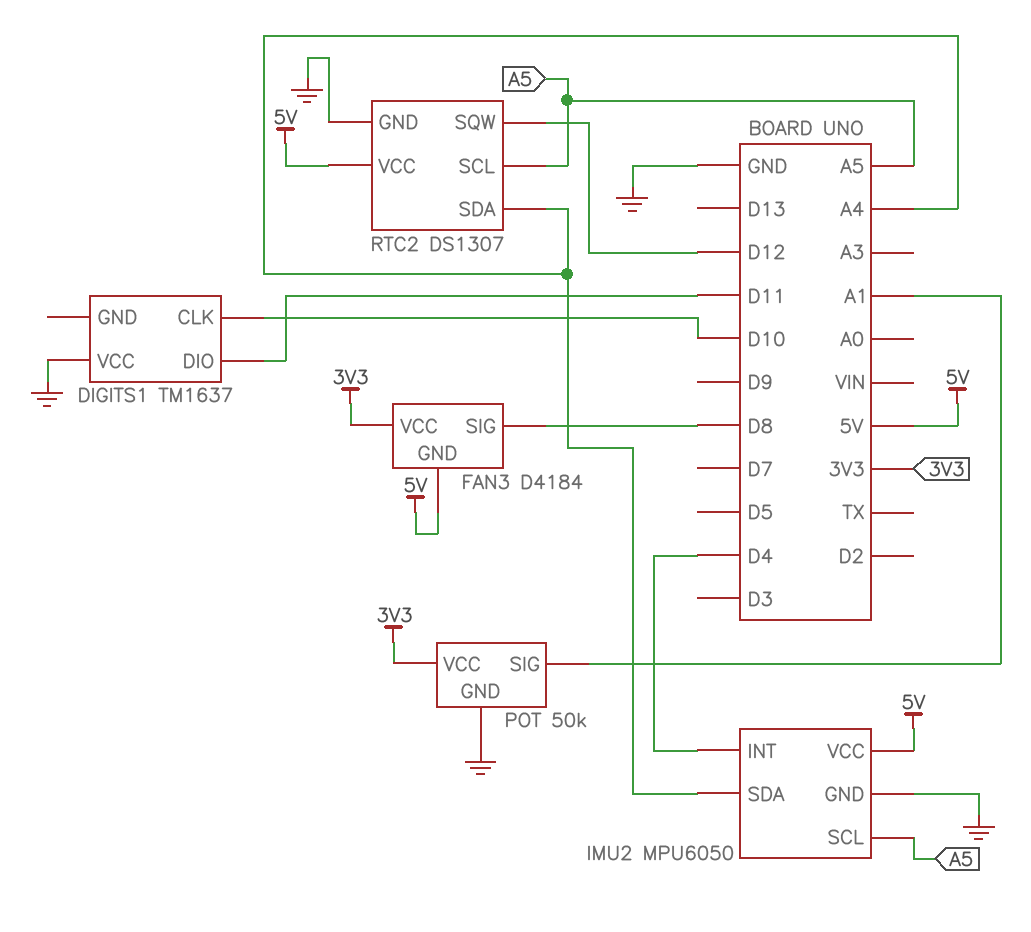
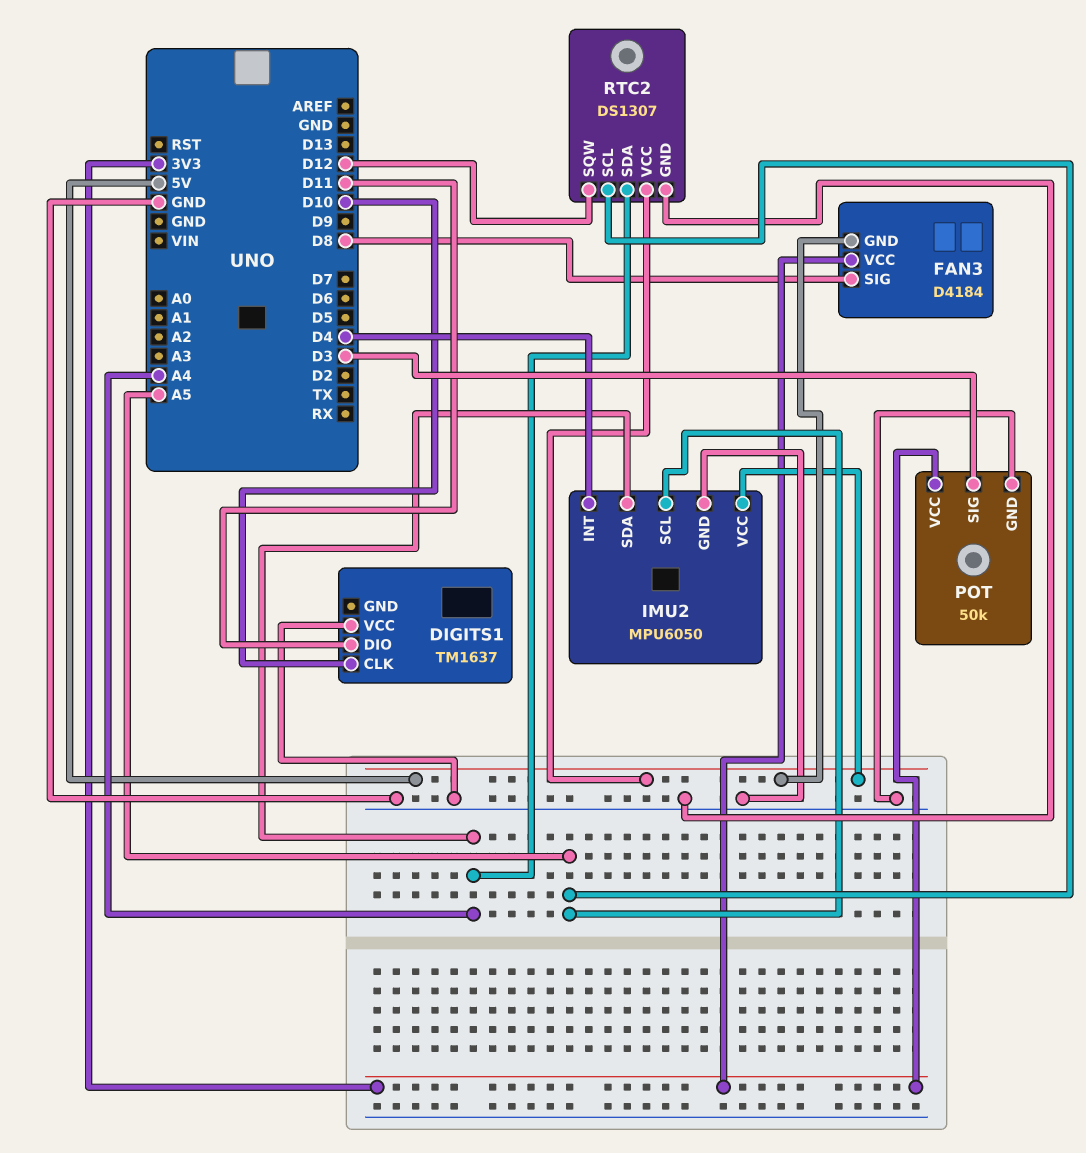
POT pin SIG: A1 -> D3

